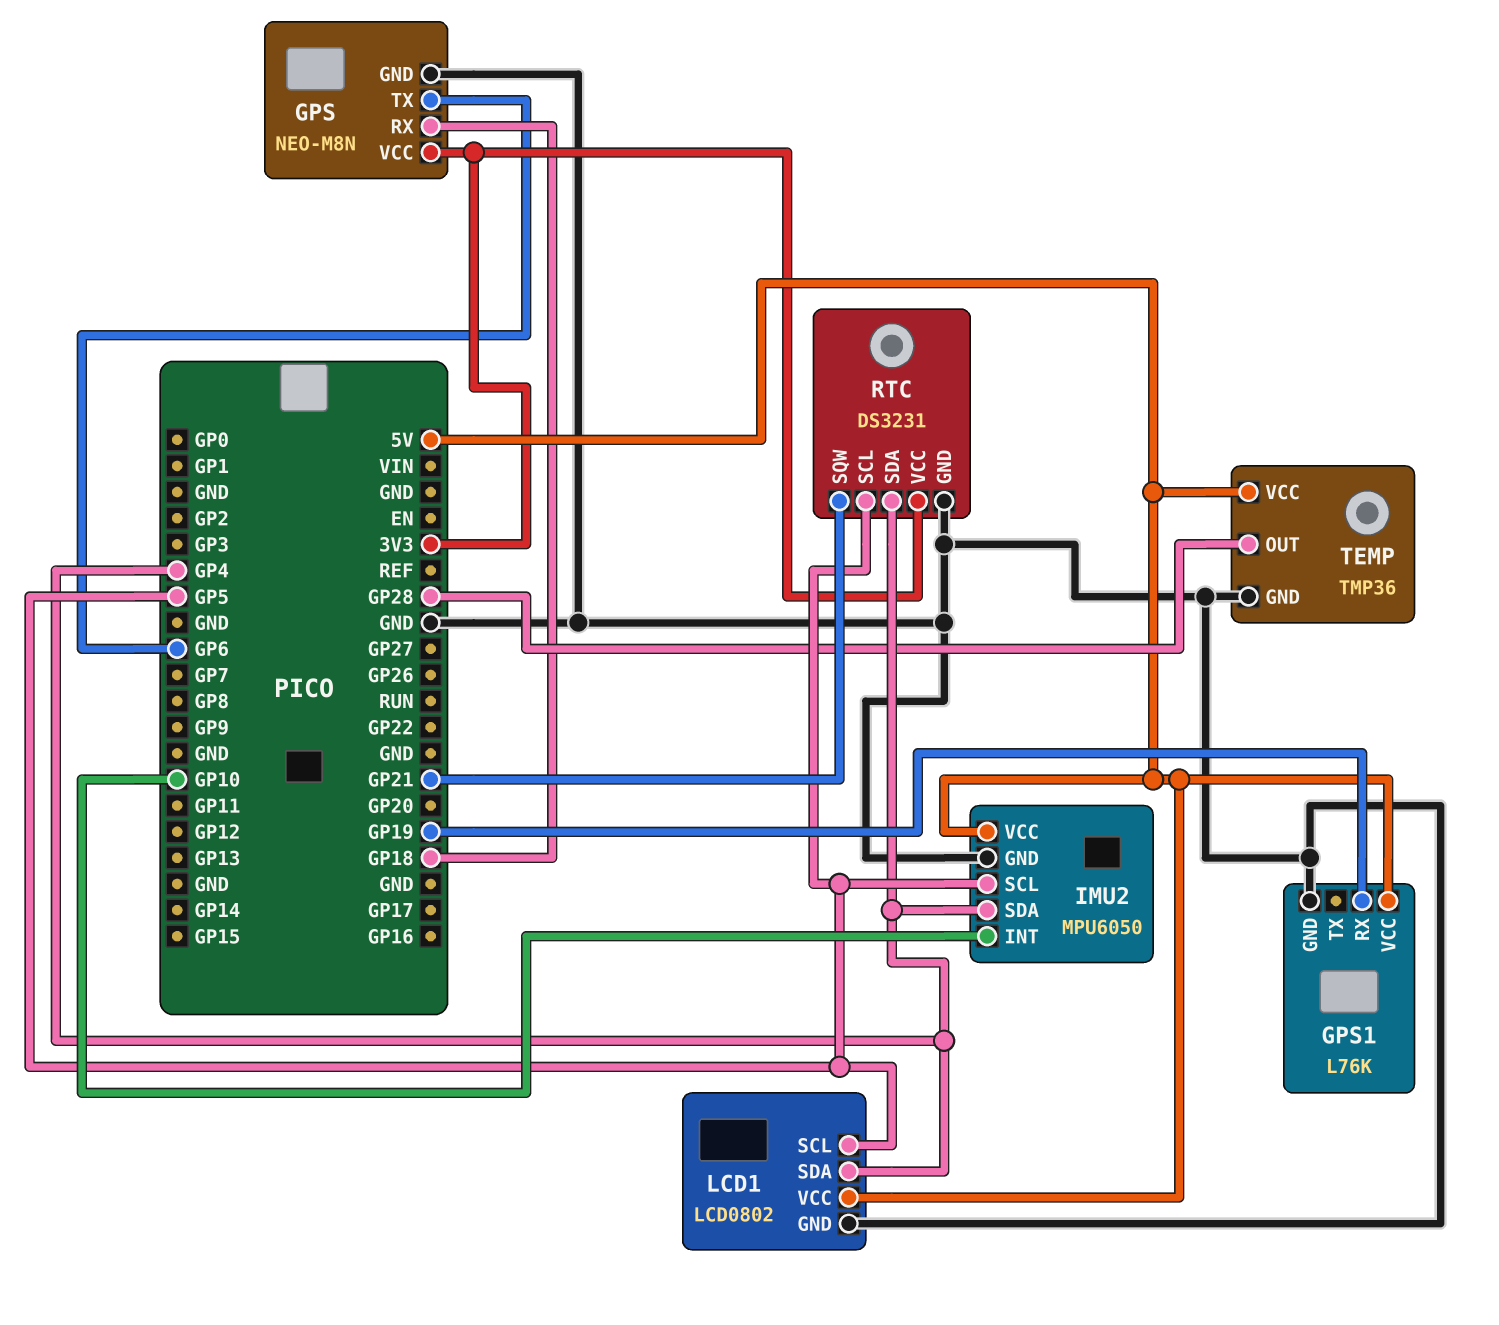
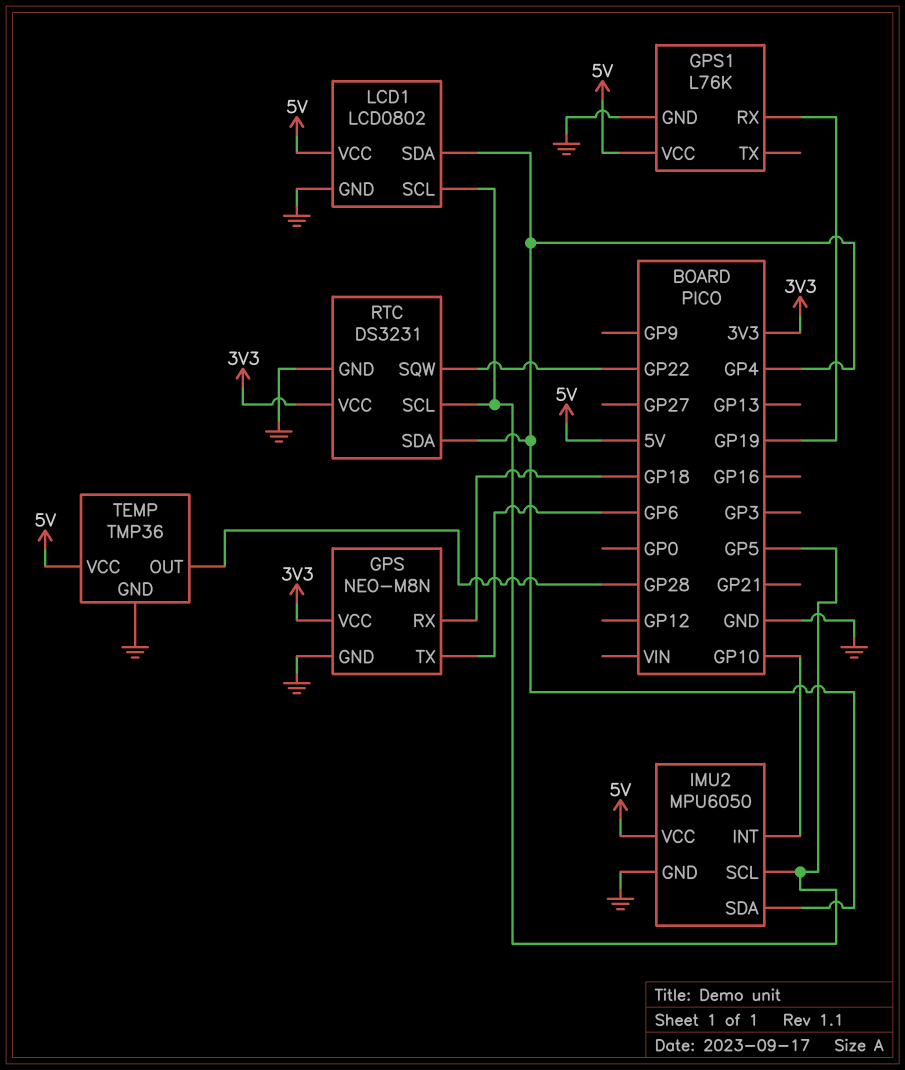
RTC pin SQW: GP21 -> GP22

